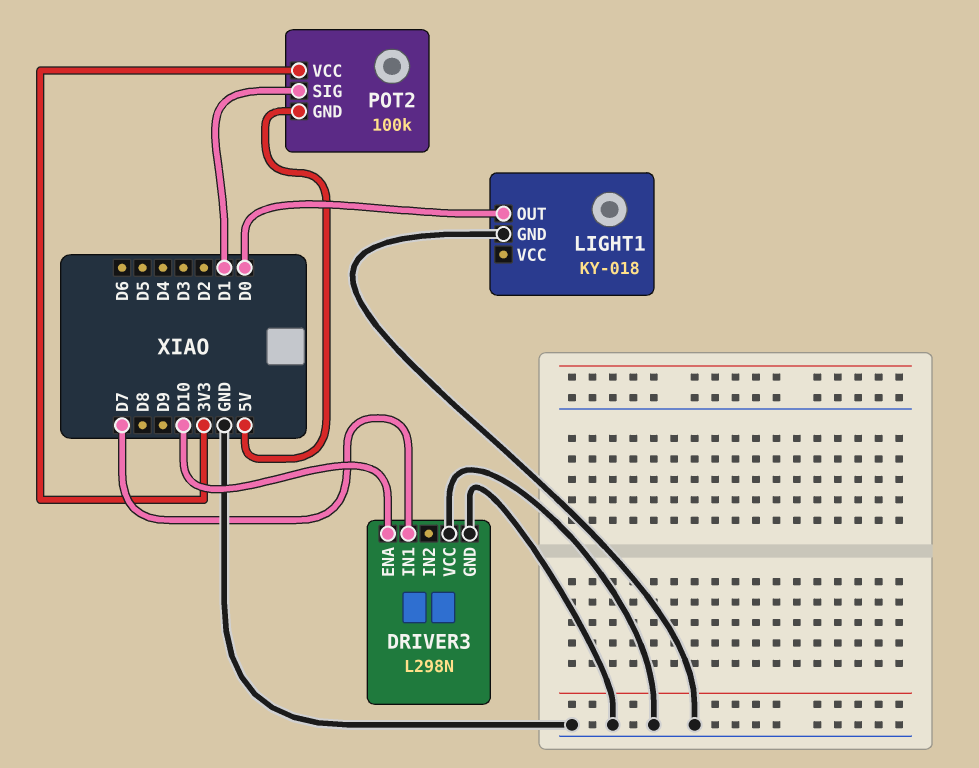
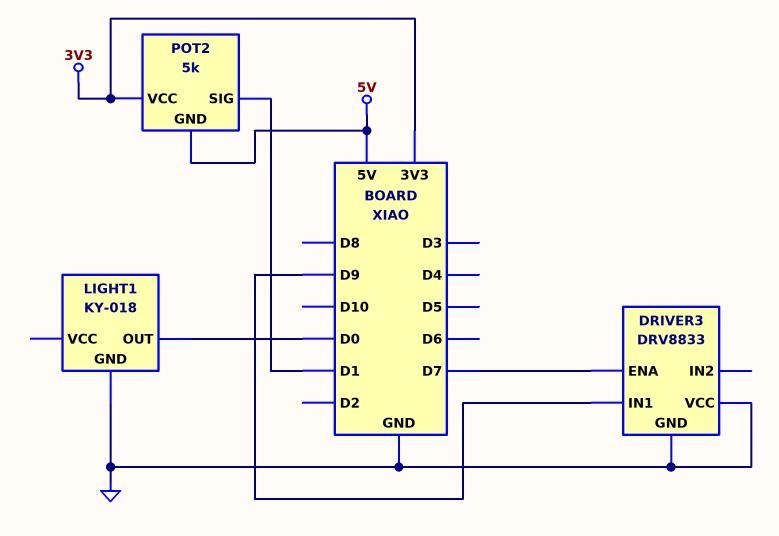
DRIVER3: L298N -> DRV8833
DRIVER3 pin ENA: D10 -> D7
DRIVER3 pin IN1: D7 -> D9
POT2: 100k -> 5k

